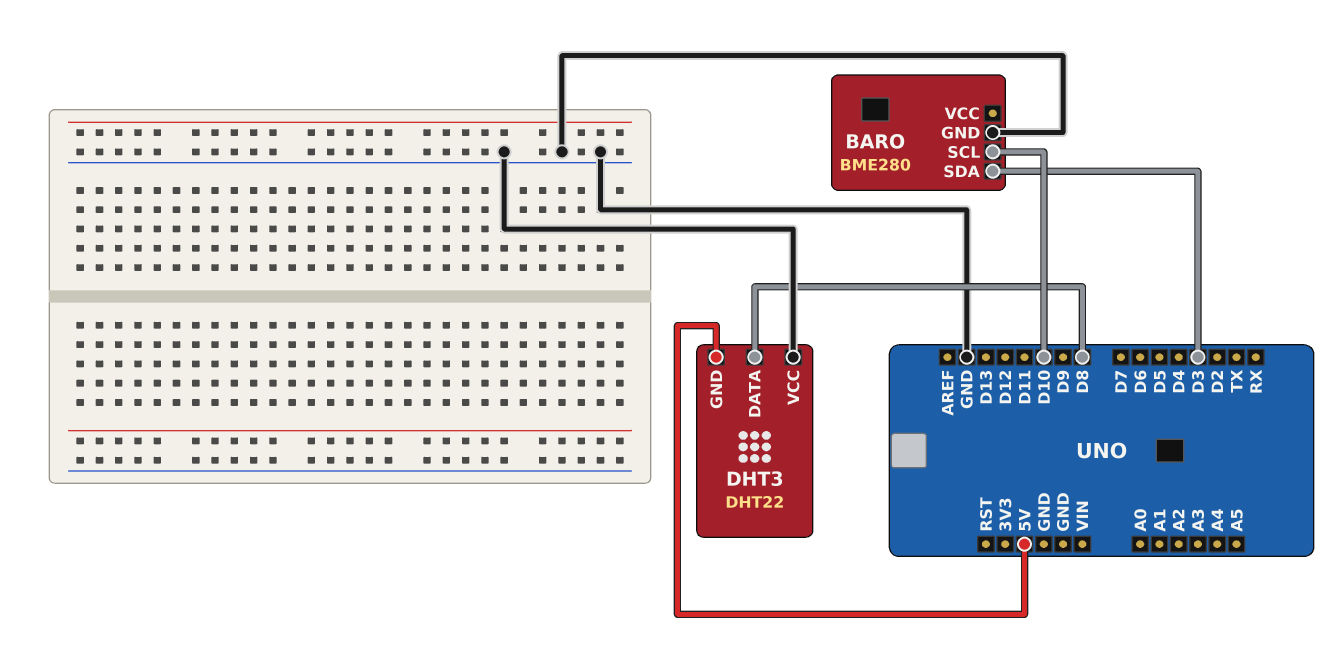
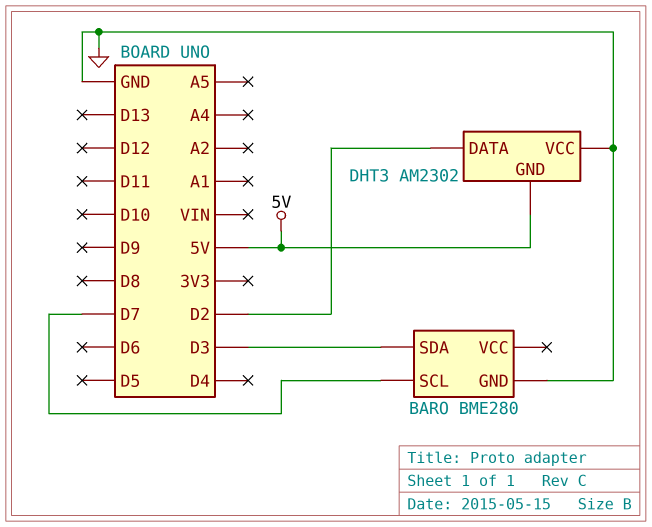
BARO pin SCL: D10 -> D7
DHT3: DHT22 -> AM2302
DHT3 pin DATA: D8 -> D2

